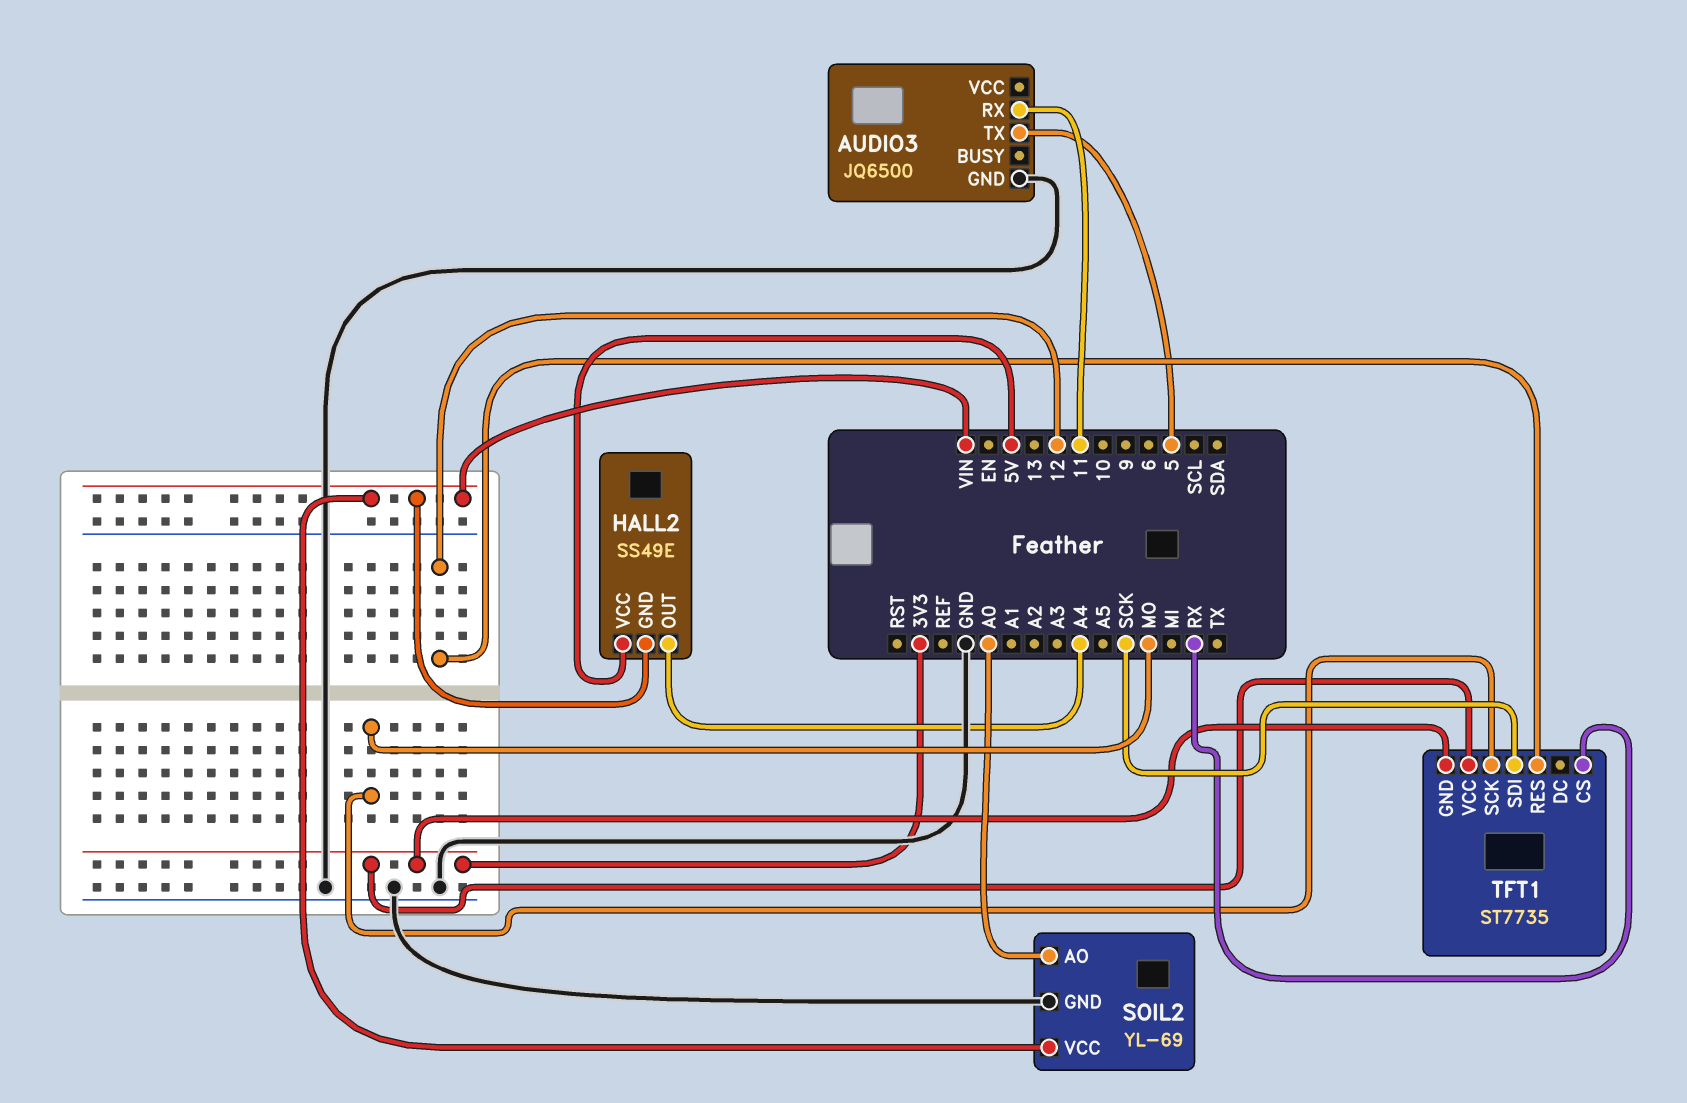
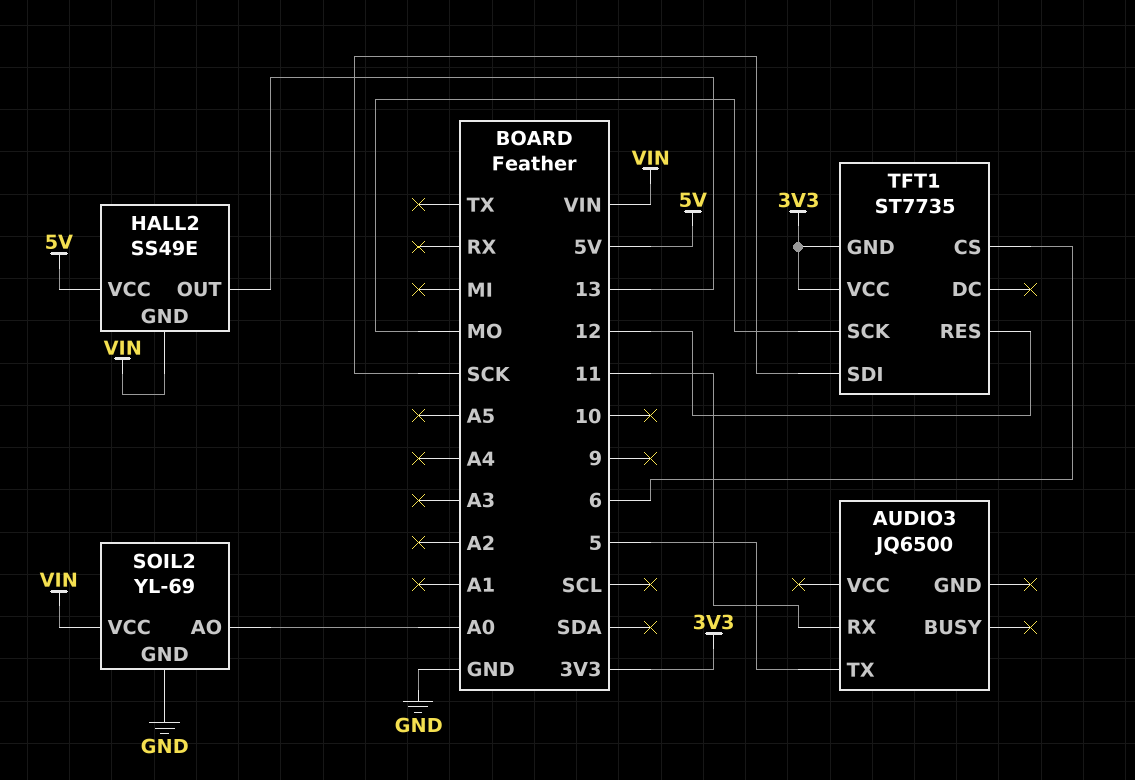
AUDIO3 pin GND: GND -> none
HALL2 pin OUT: A4 -> 13
TFT1 pin CS: RX -> 6

